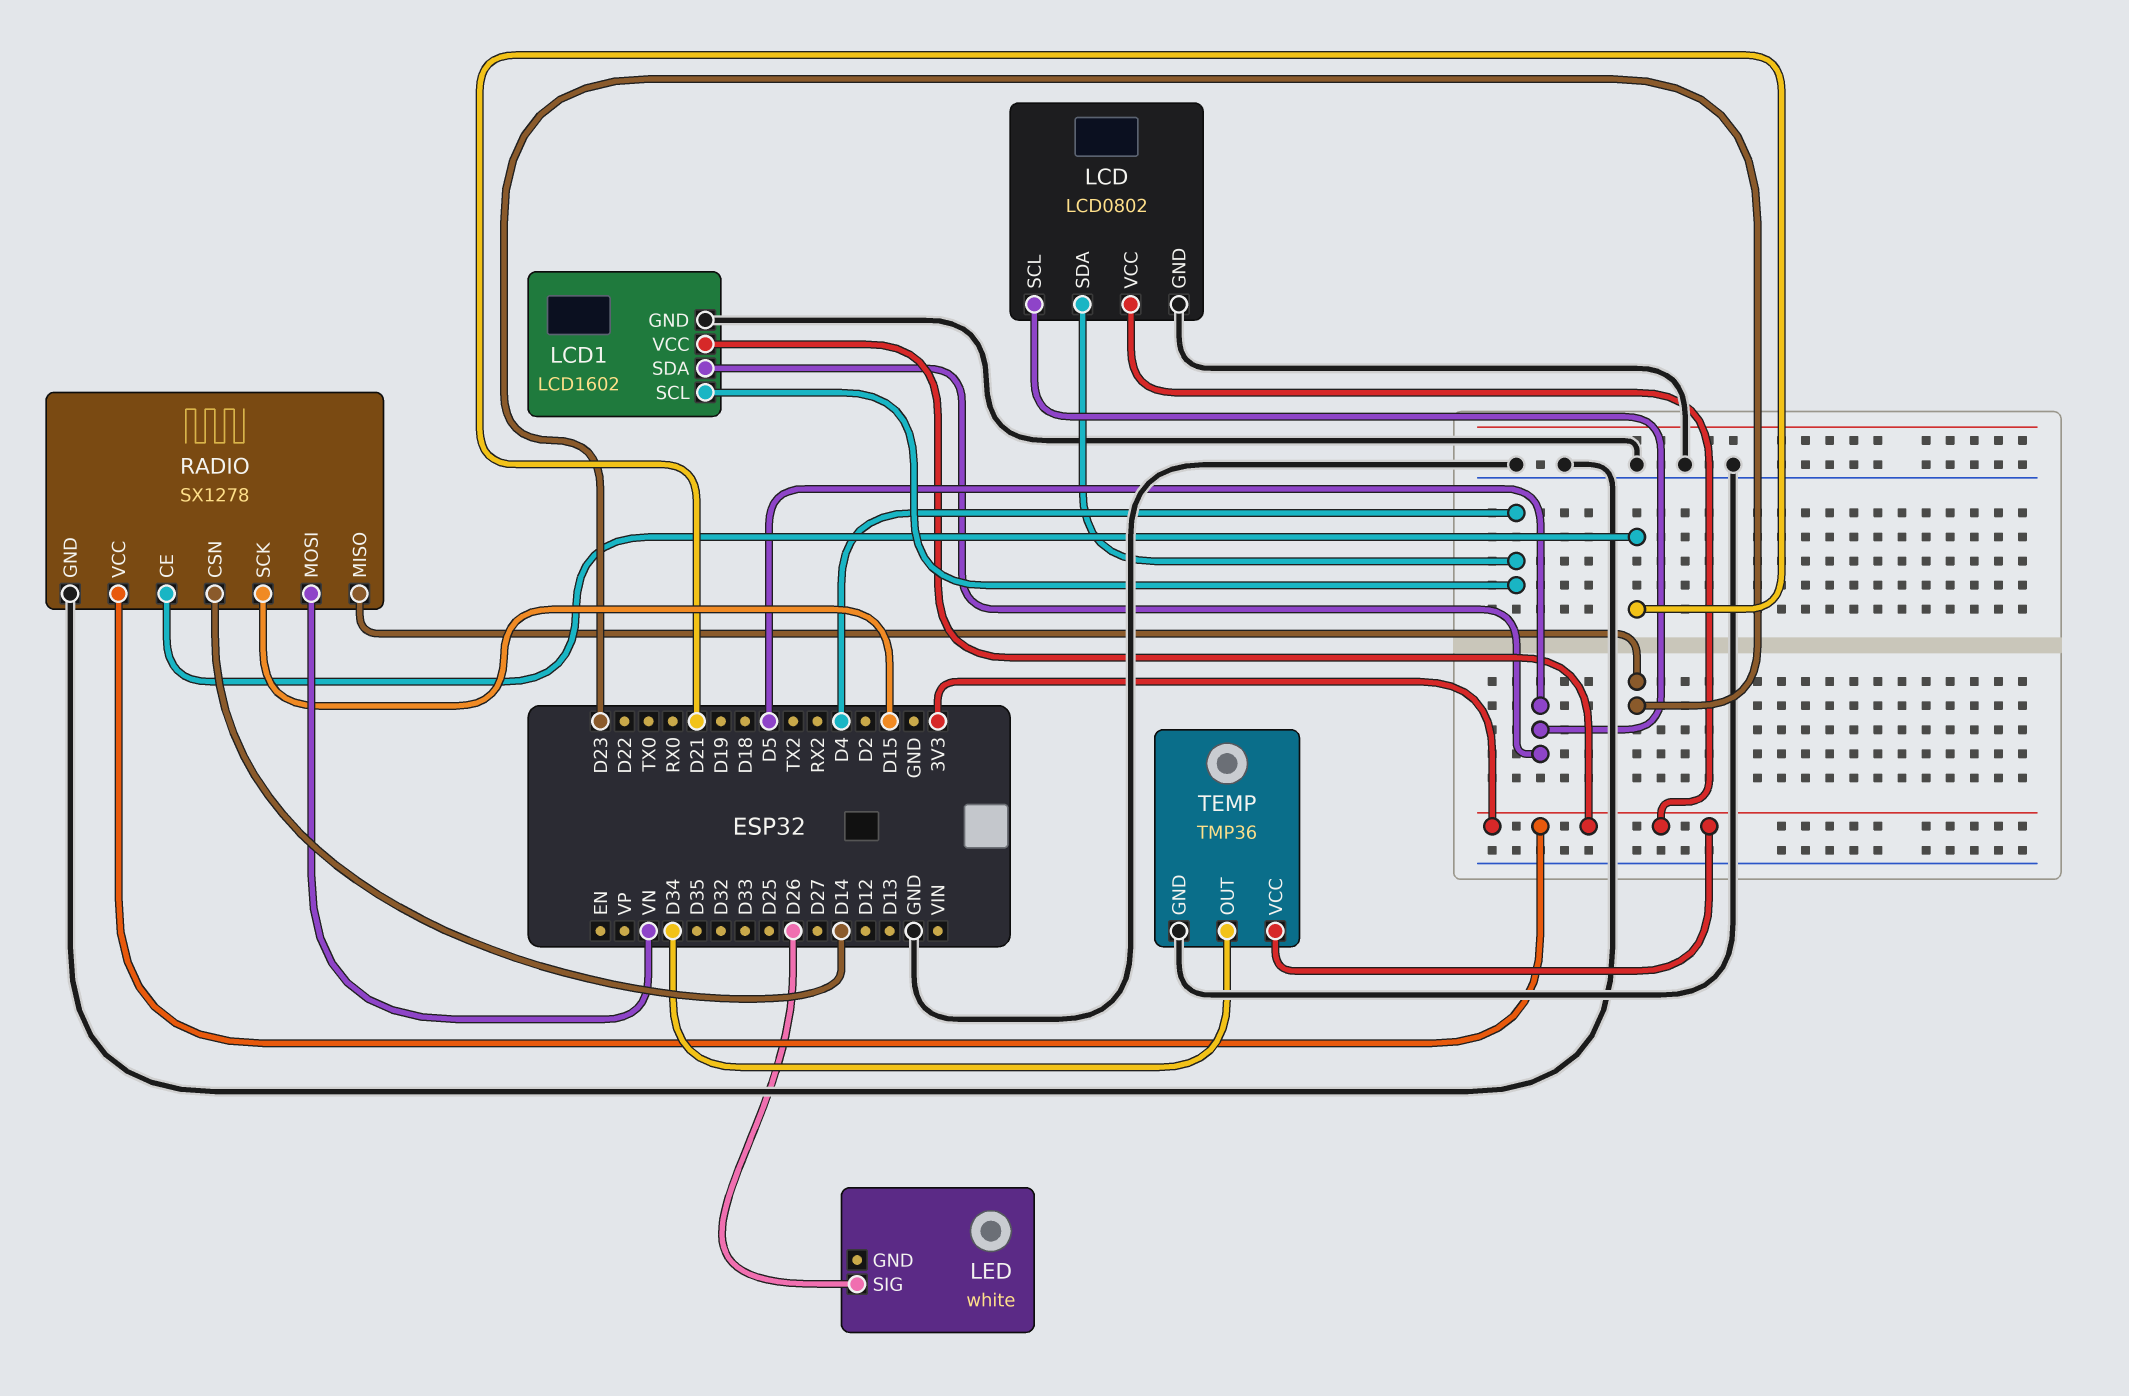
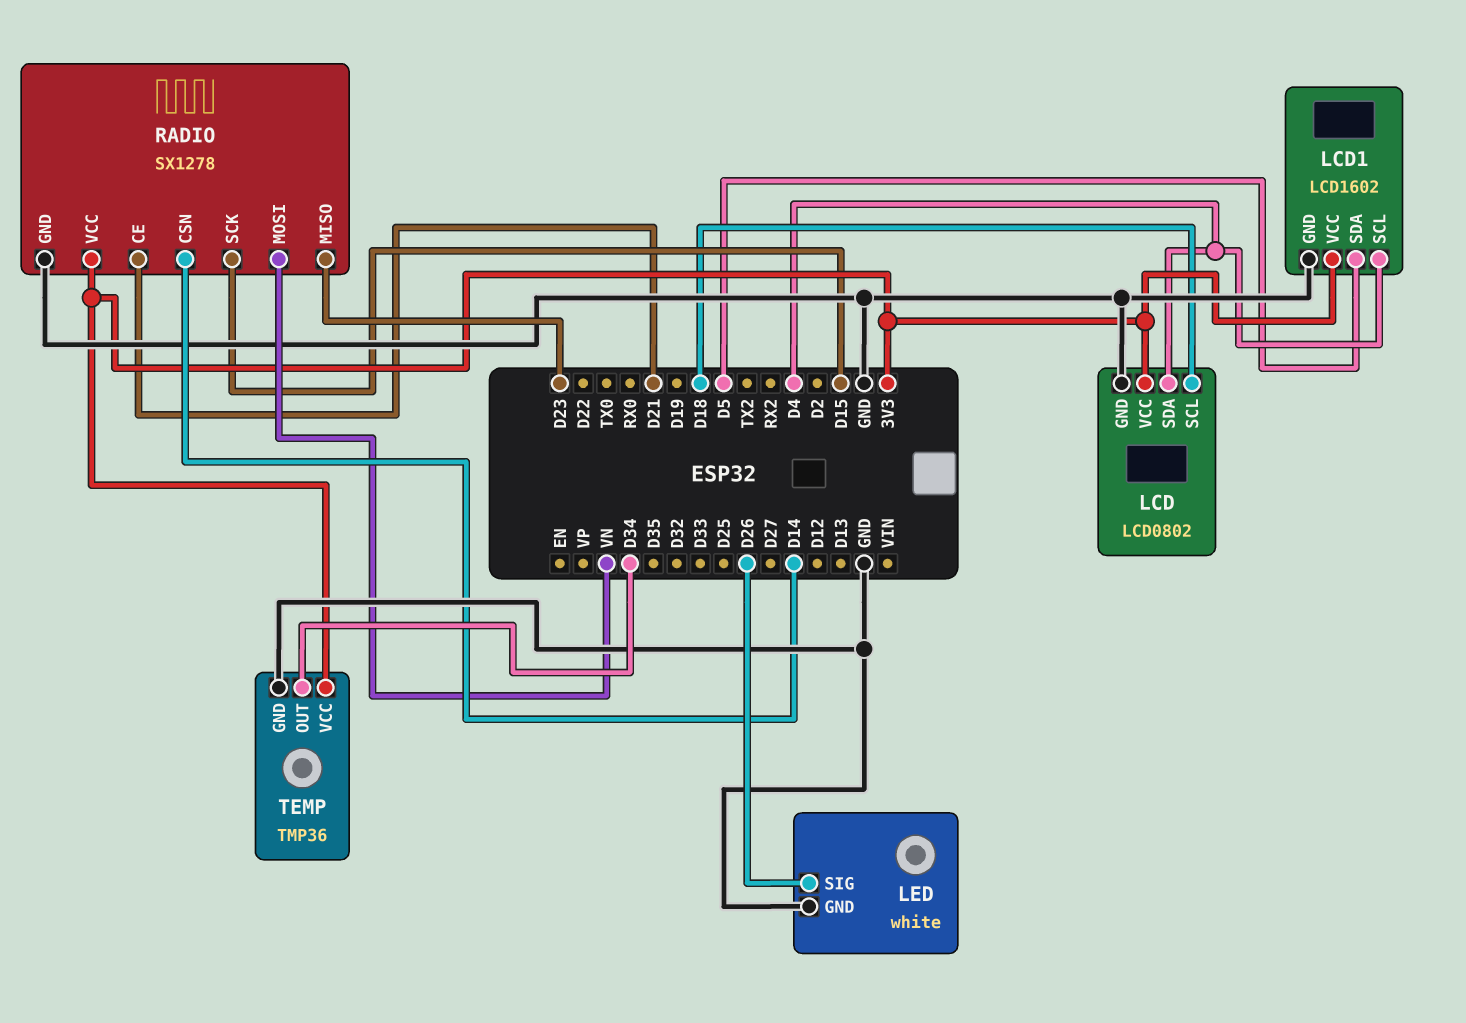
LCD pin SCL: D5 -> D18
LED pin GND: none -> GND

